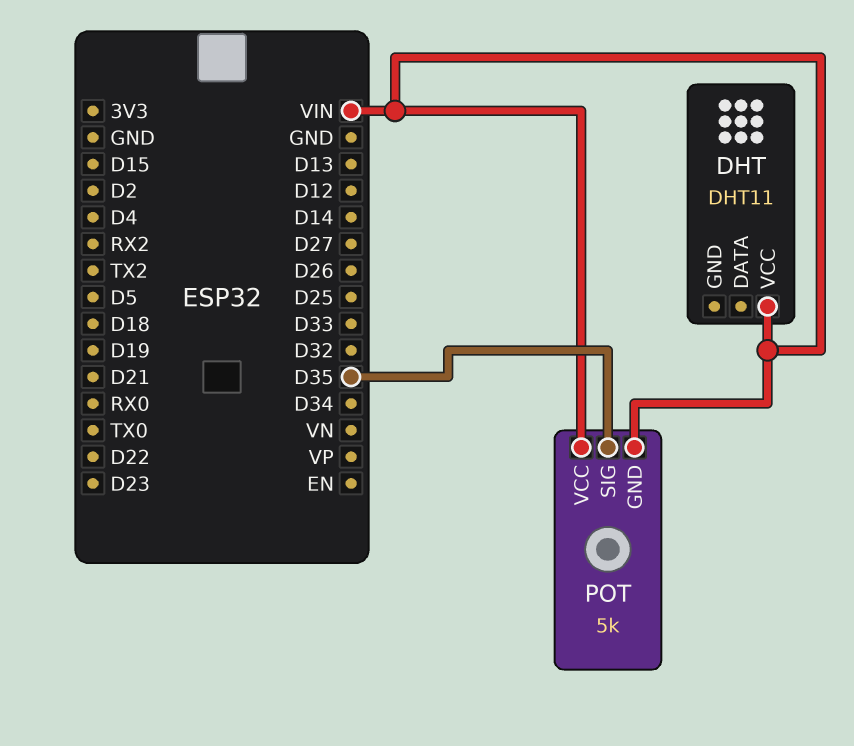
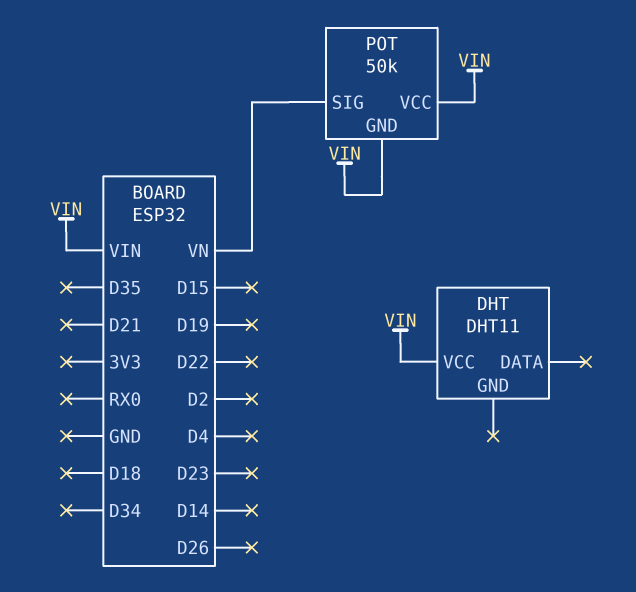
POT: 5k -> 50k
POT pin SIG: D35 -> VN

